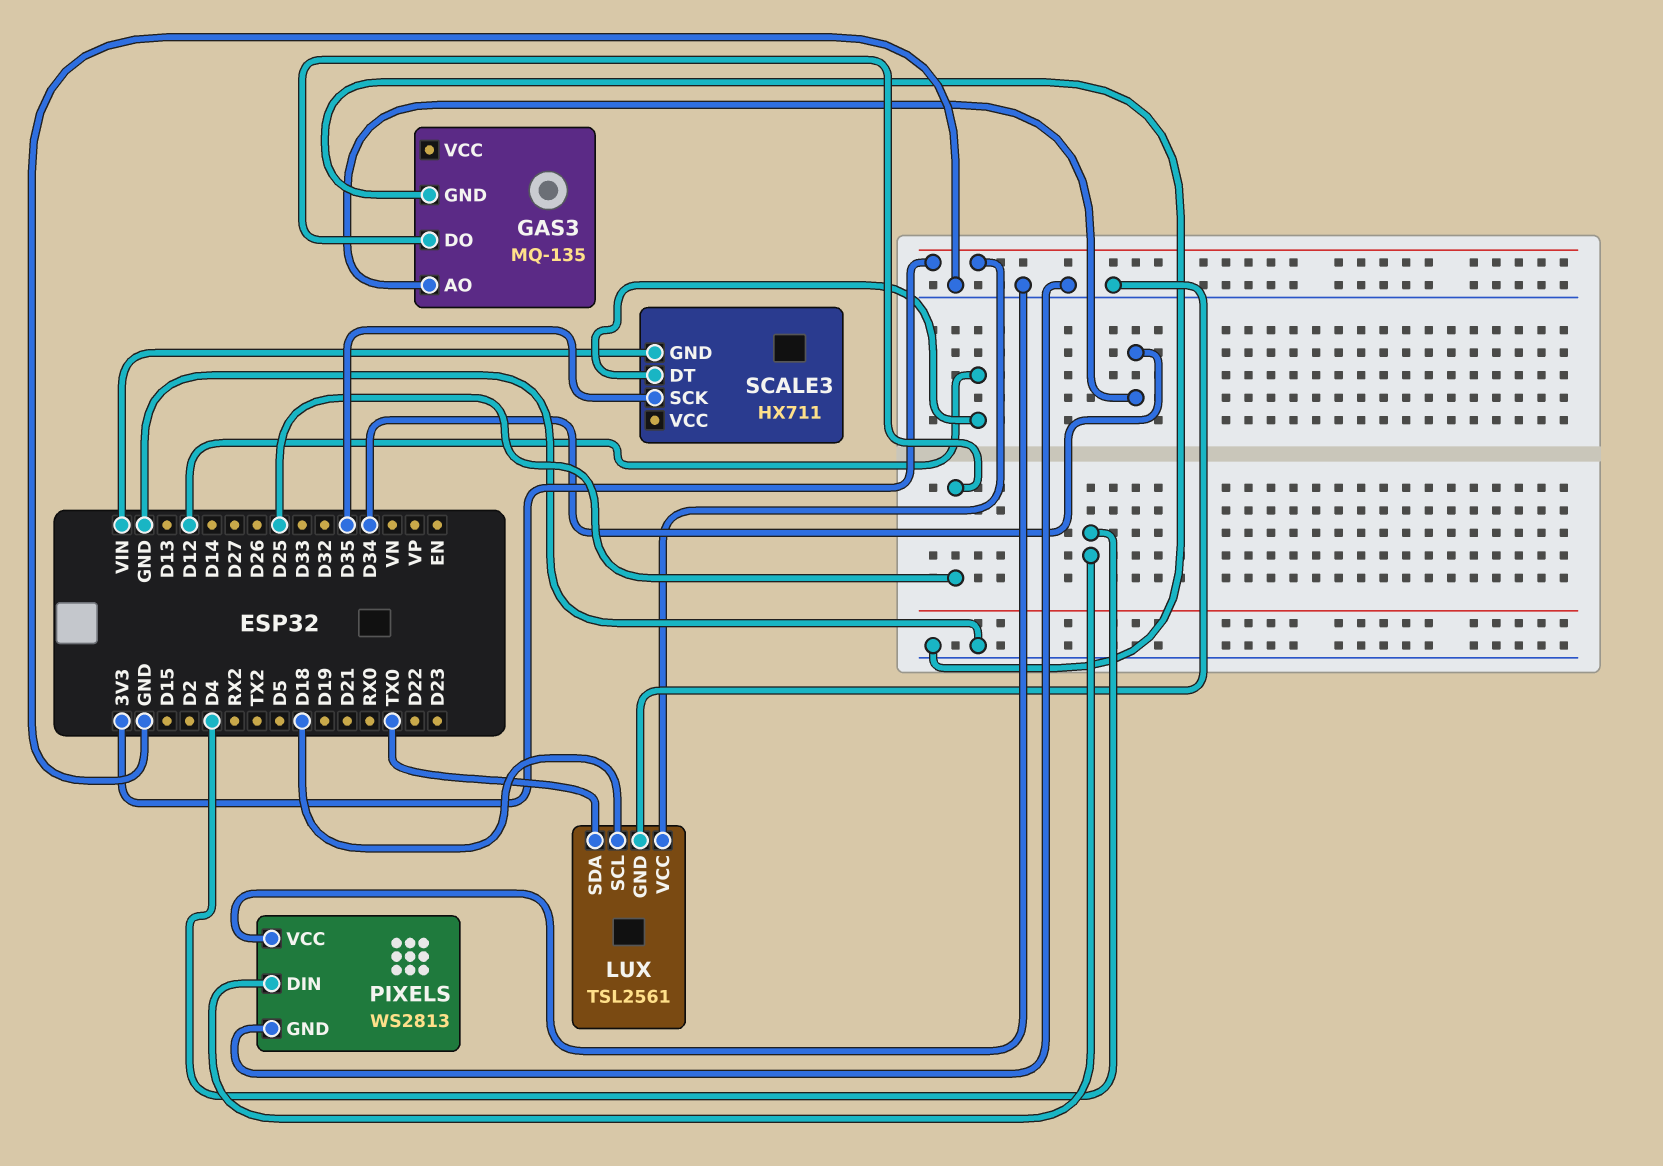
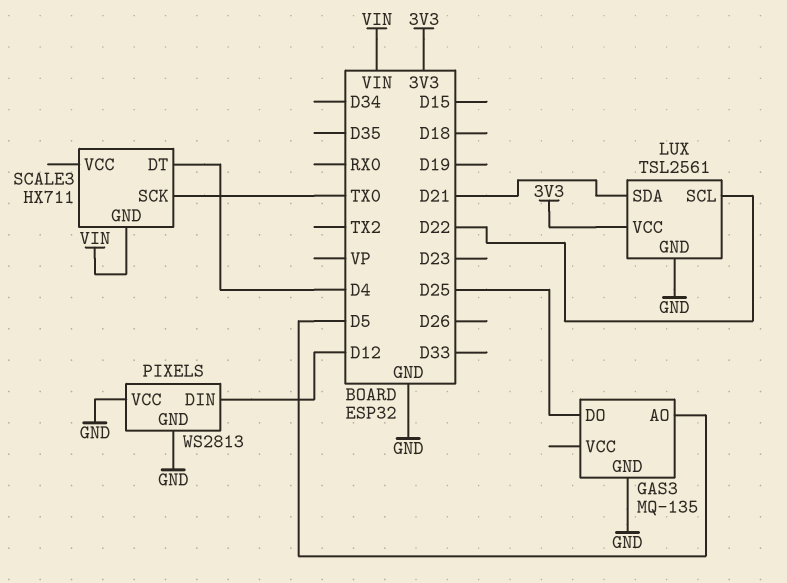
GAS3 pin AO: D34 -> D5
LUX pin SCL: D18 -> D22
LUX pin SDA: TX0 -> D21
PIXELS pin DIN: D4 -> D12
SCALE3 pin DT: D12 -> D4
SCALE3 pin SCK: D35 -> TX0

